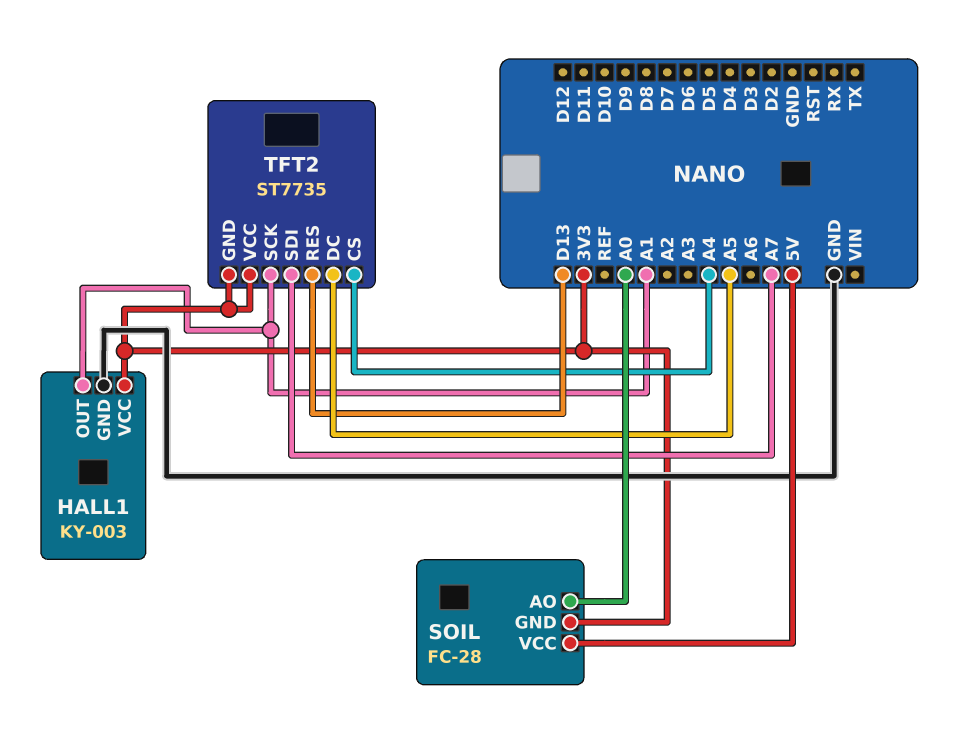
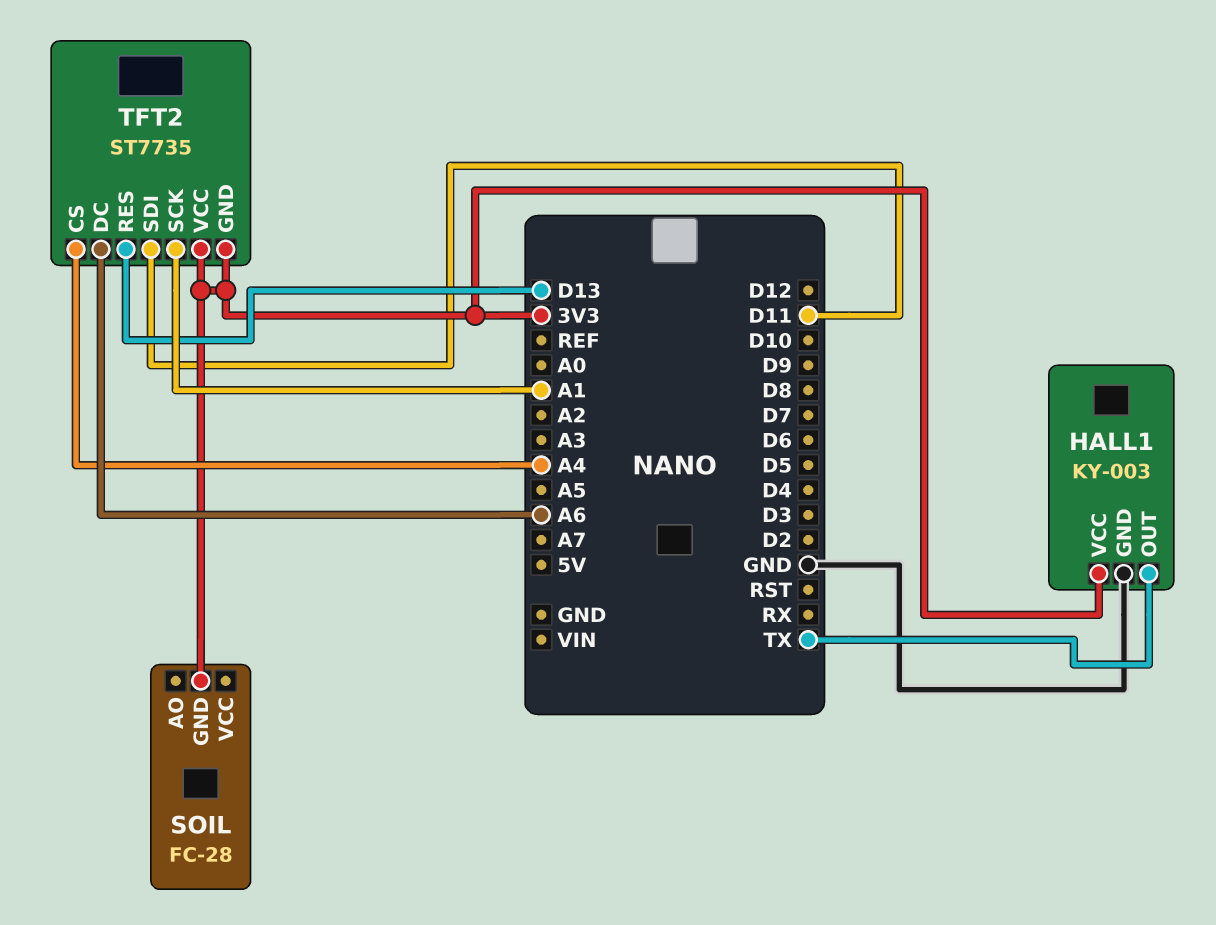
HALL1 pin OUT: A1 -> TX
SOIL pin AO: A0 -> none
SOIL pin VCC: 5V -> none
TFT2 pin DC: A5 -> A6
TFT2 pin SDI: A7 -> D11

